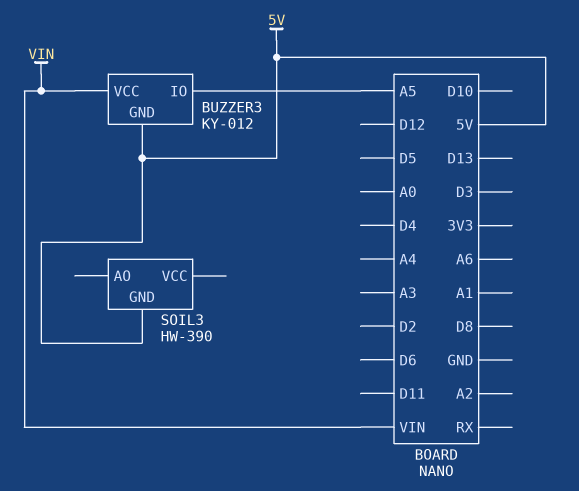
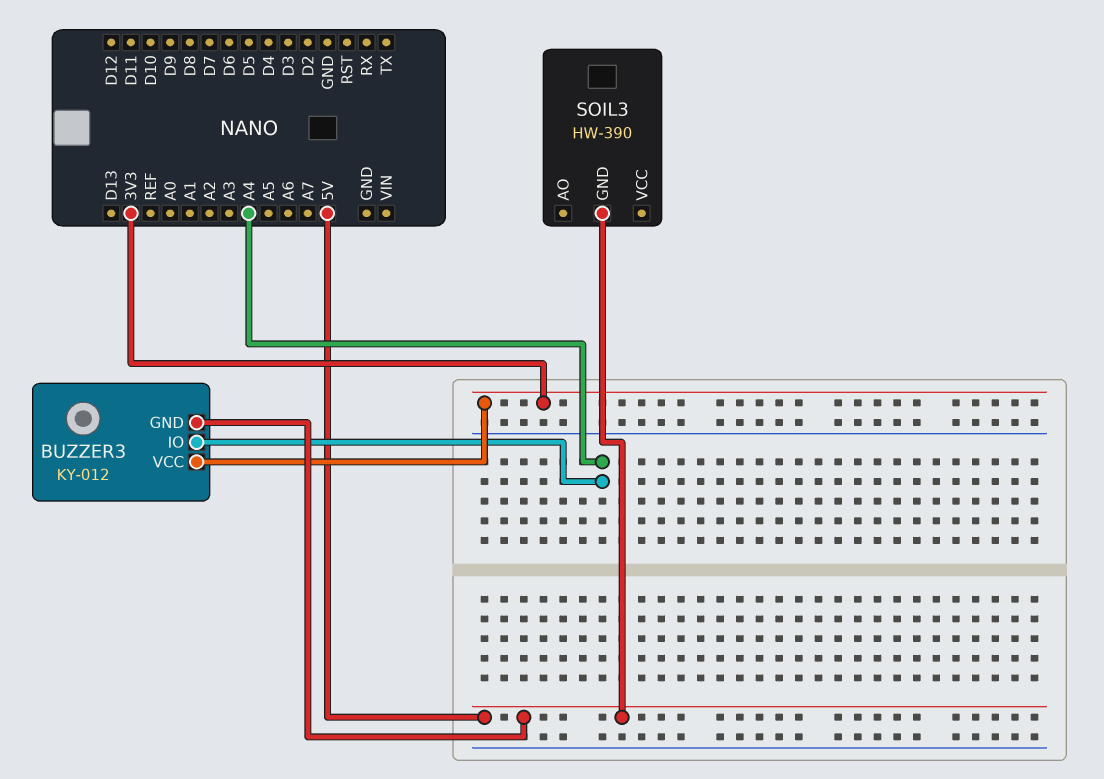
BUZZER3 pin IO: A5 -> A4
BUZZER3 pin VCC: VIN -> 3V3

